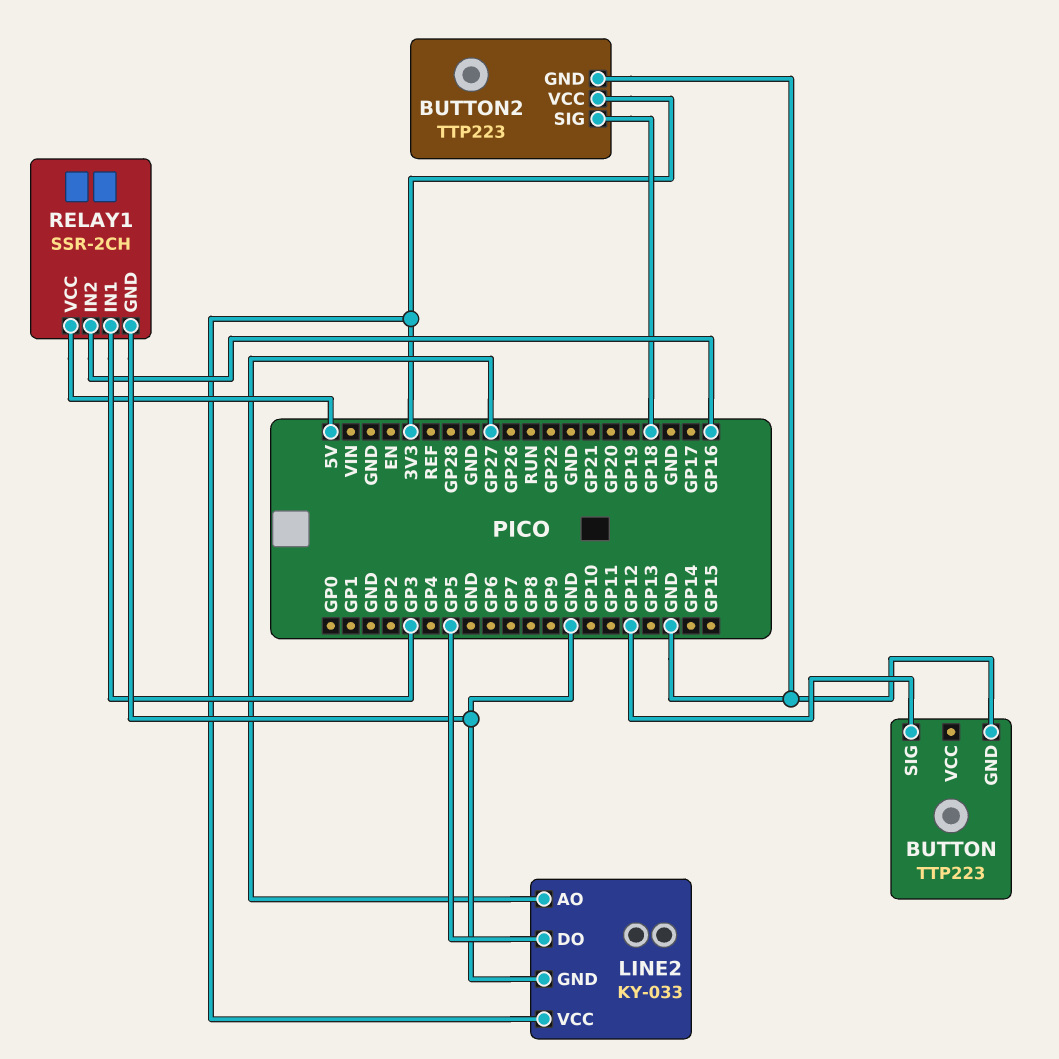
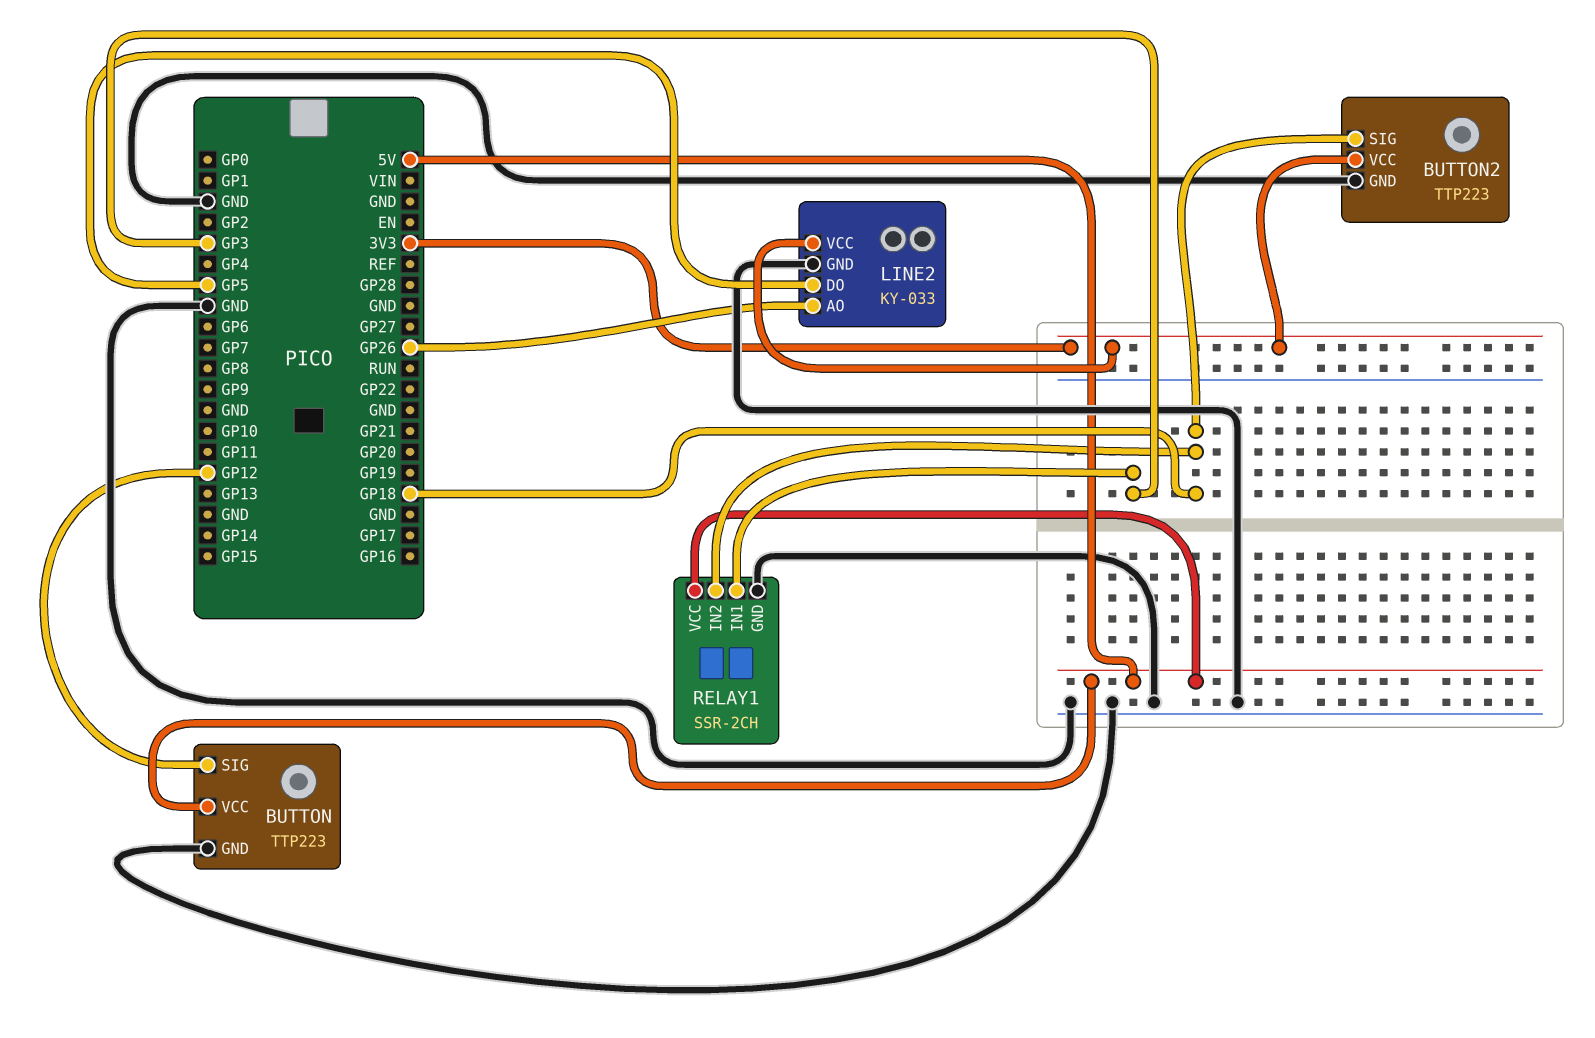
BUTTON pin VCC: none -> 5V
LINE2 pin AO: GP27 -> GP26
RELAY1 pin IN2: GP16 -> GP18

